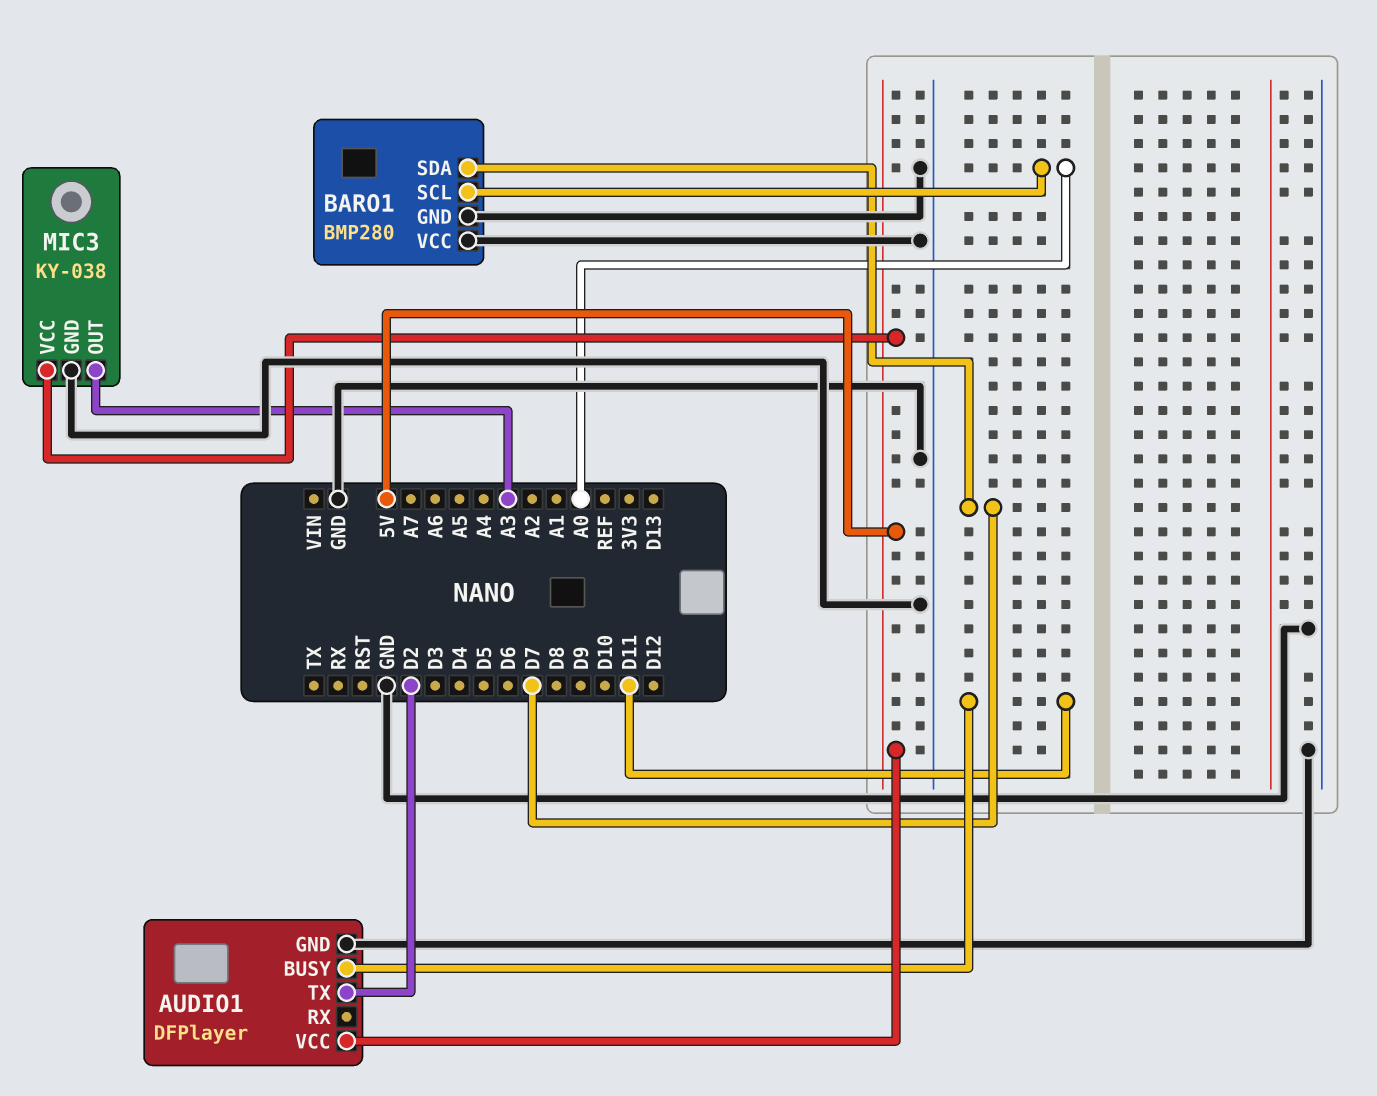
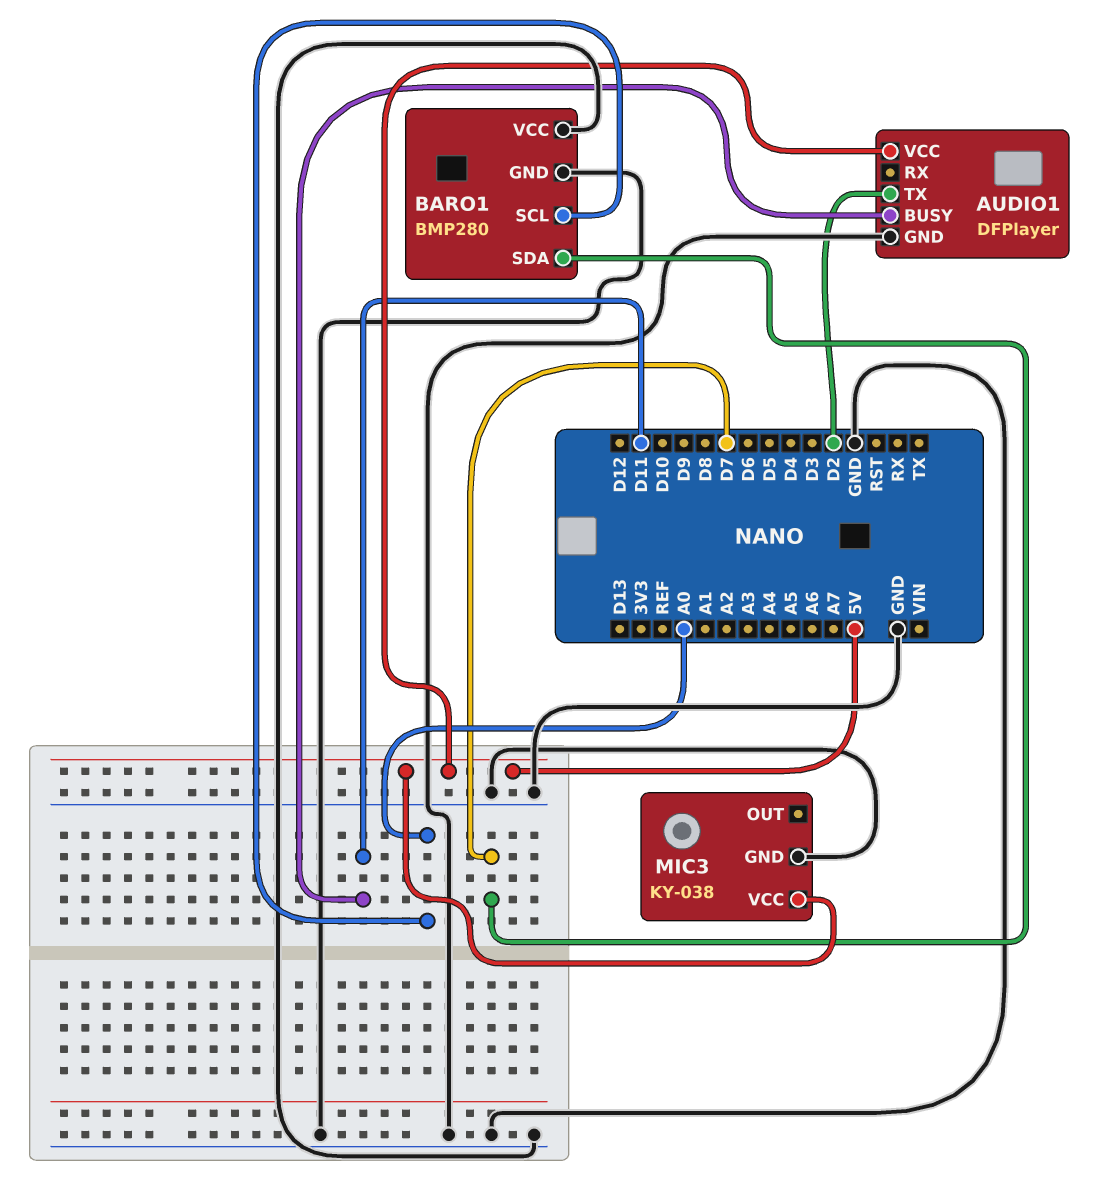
MIC3 pin OUT: A3 -> none

